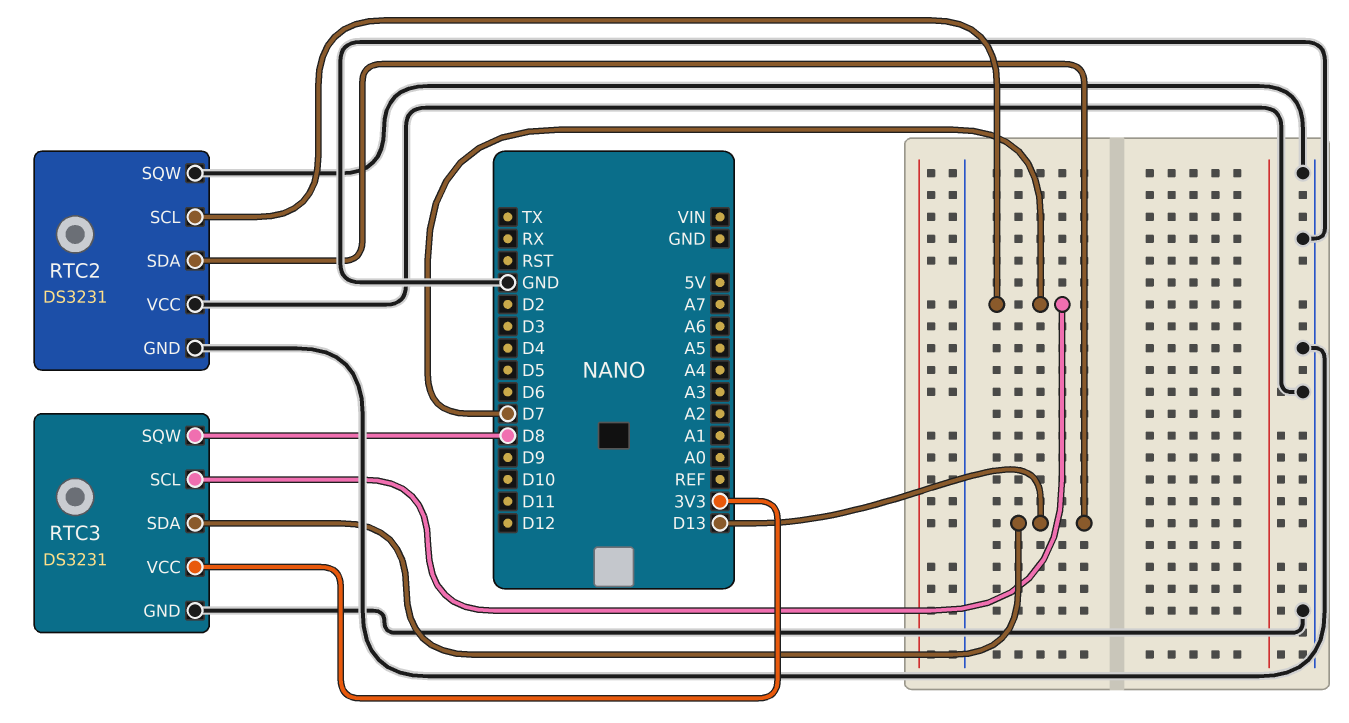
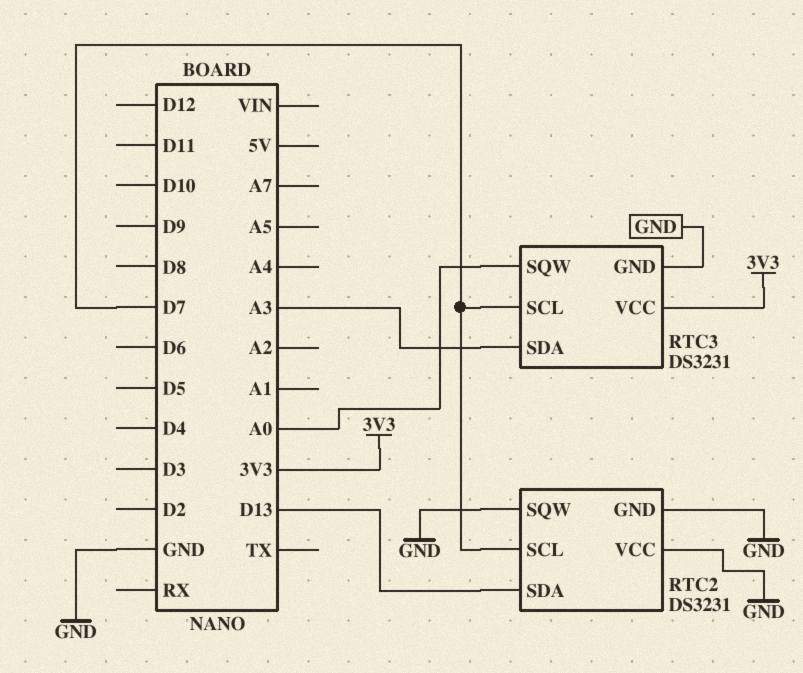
RTC3 pin SDA: D13 -> A3
RTC3 pin SQW: D8 -> A0

